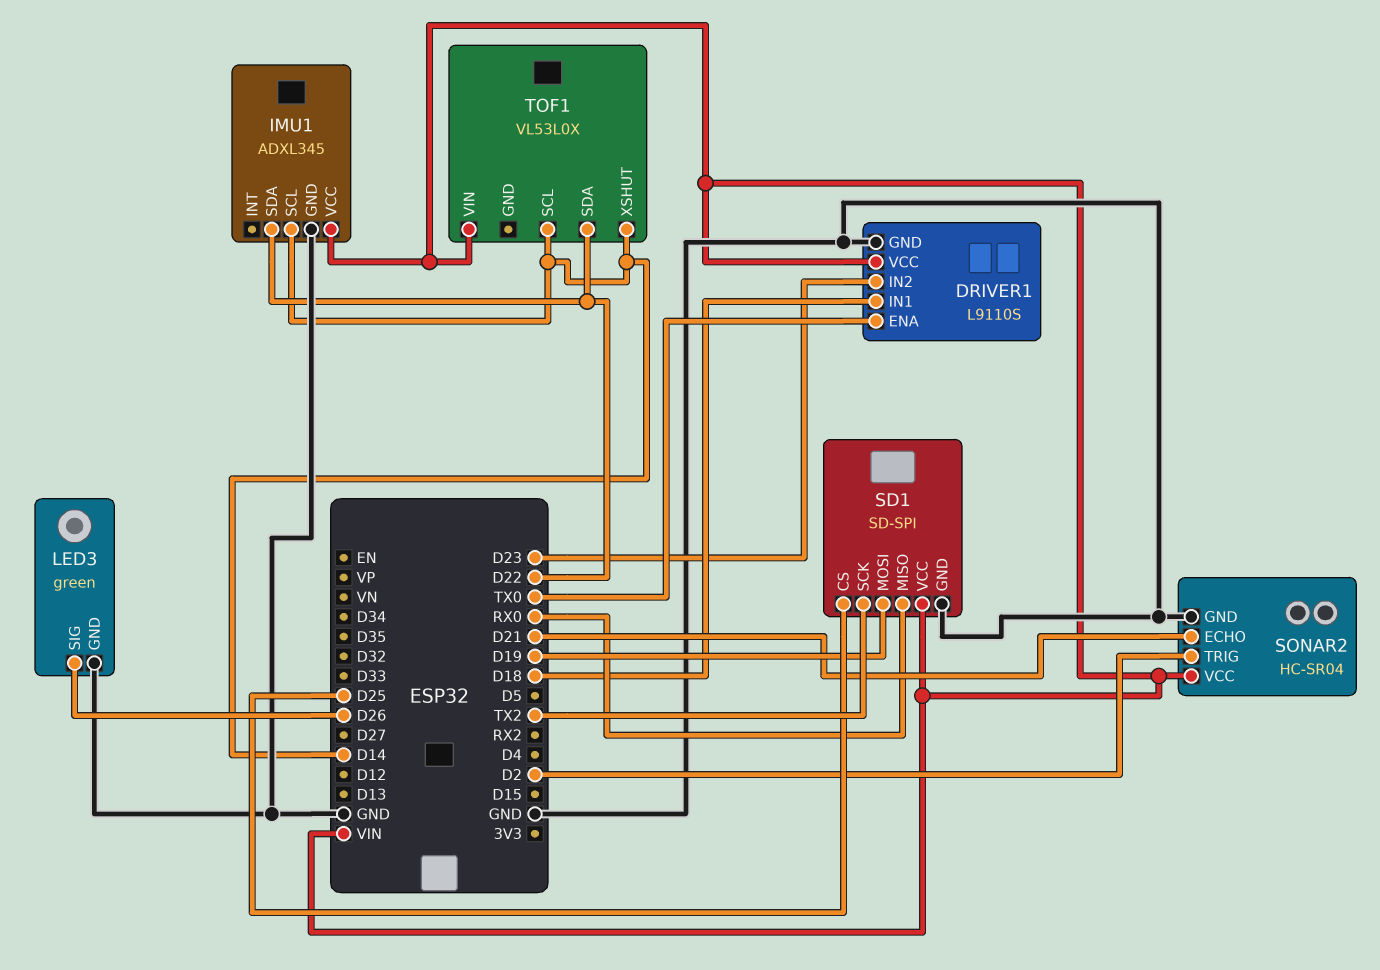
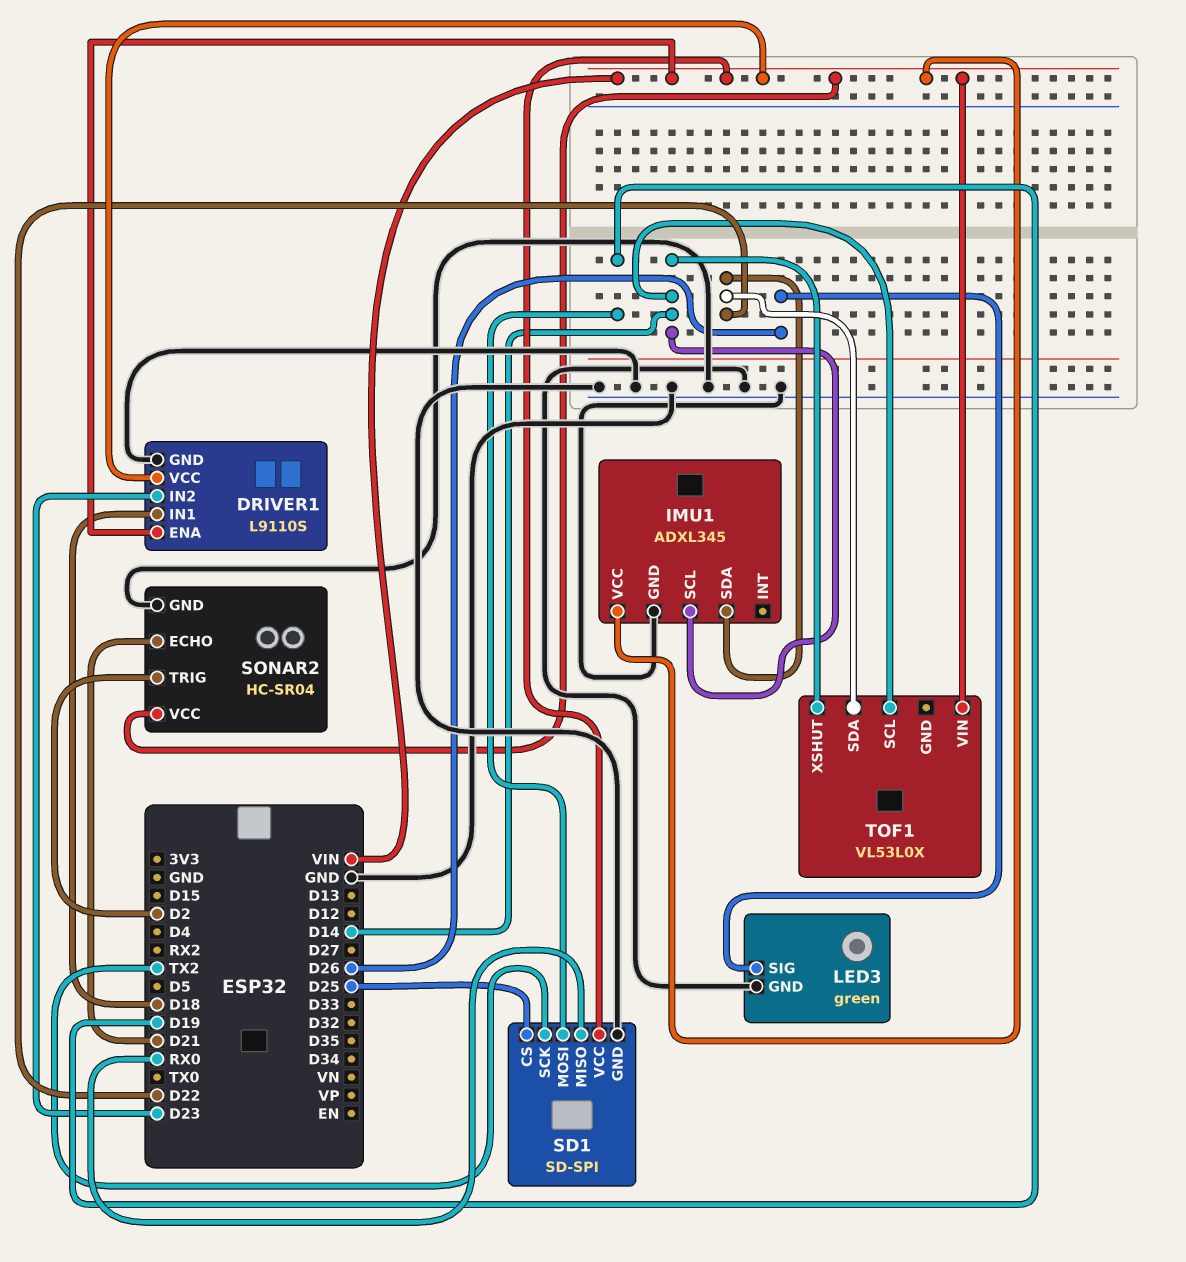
DRIVER1 pin ENA: TX0 -> VIN

